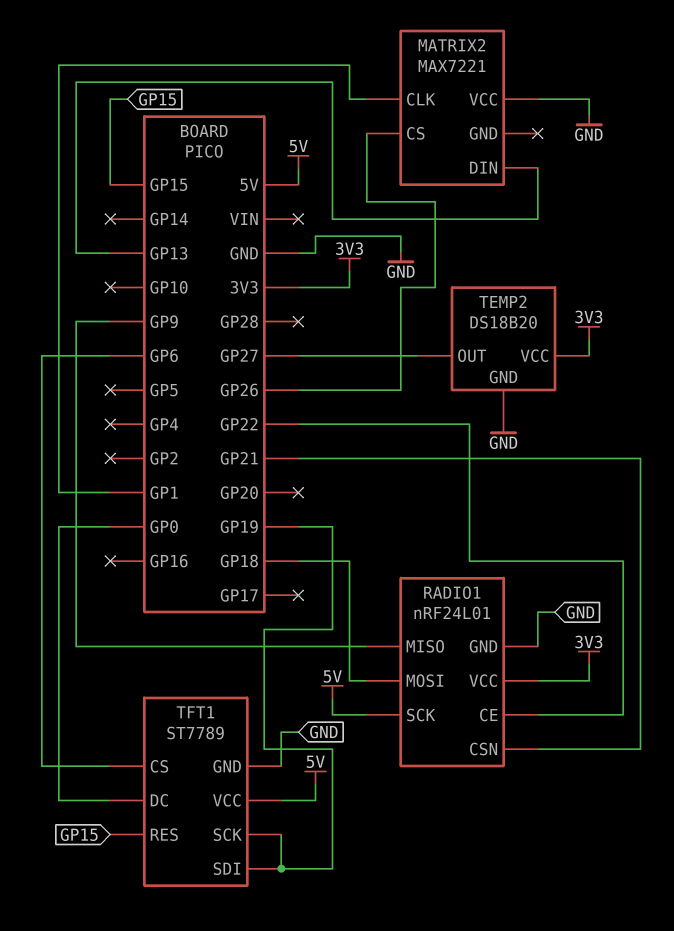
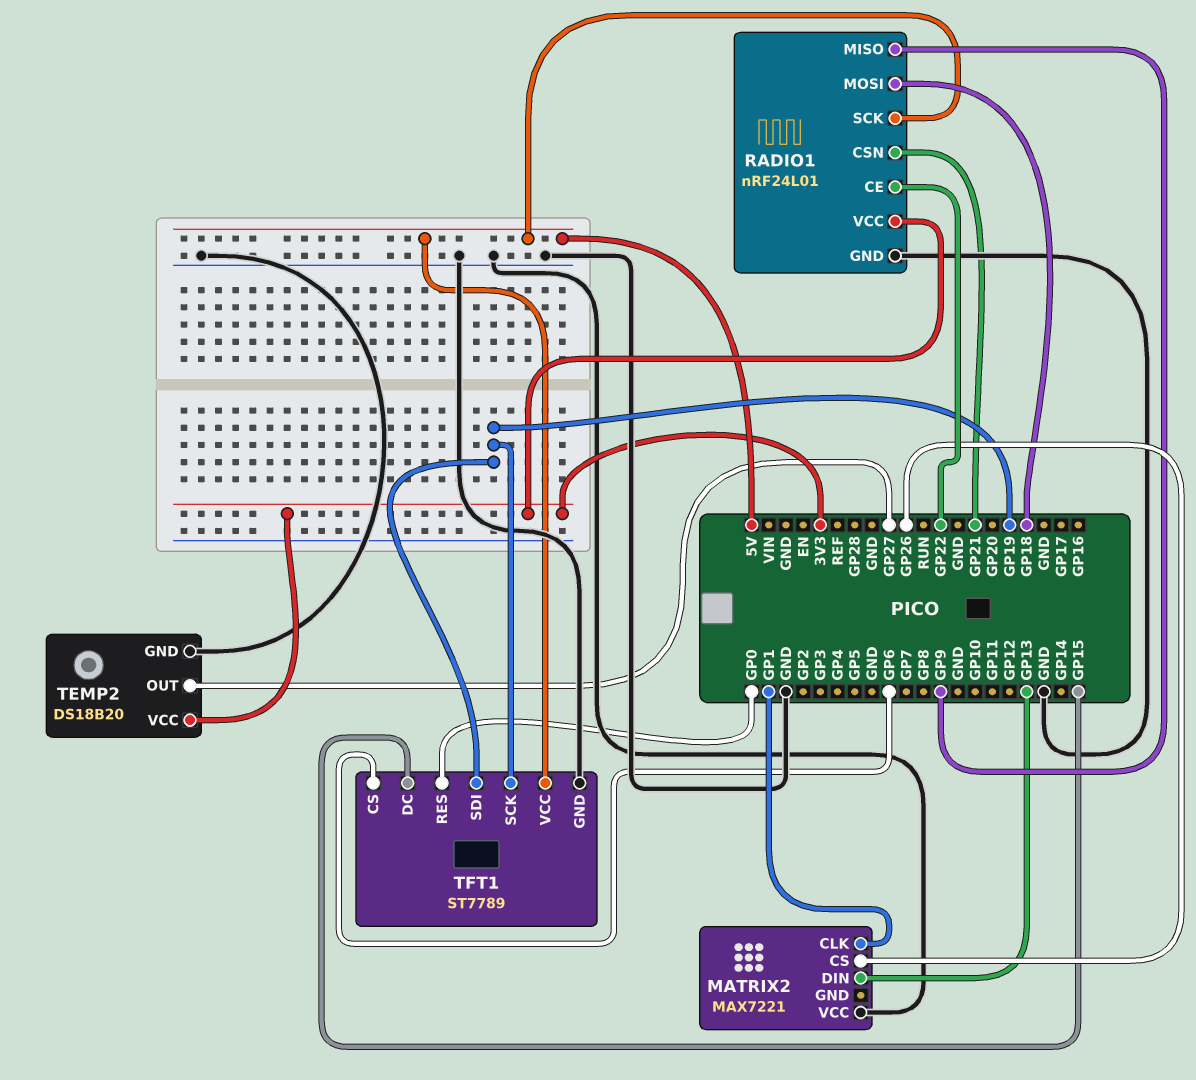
TFT1 pin DC: GP0 -> GP15
TFT1 pin RES: GP15 -> GP0

